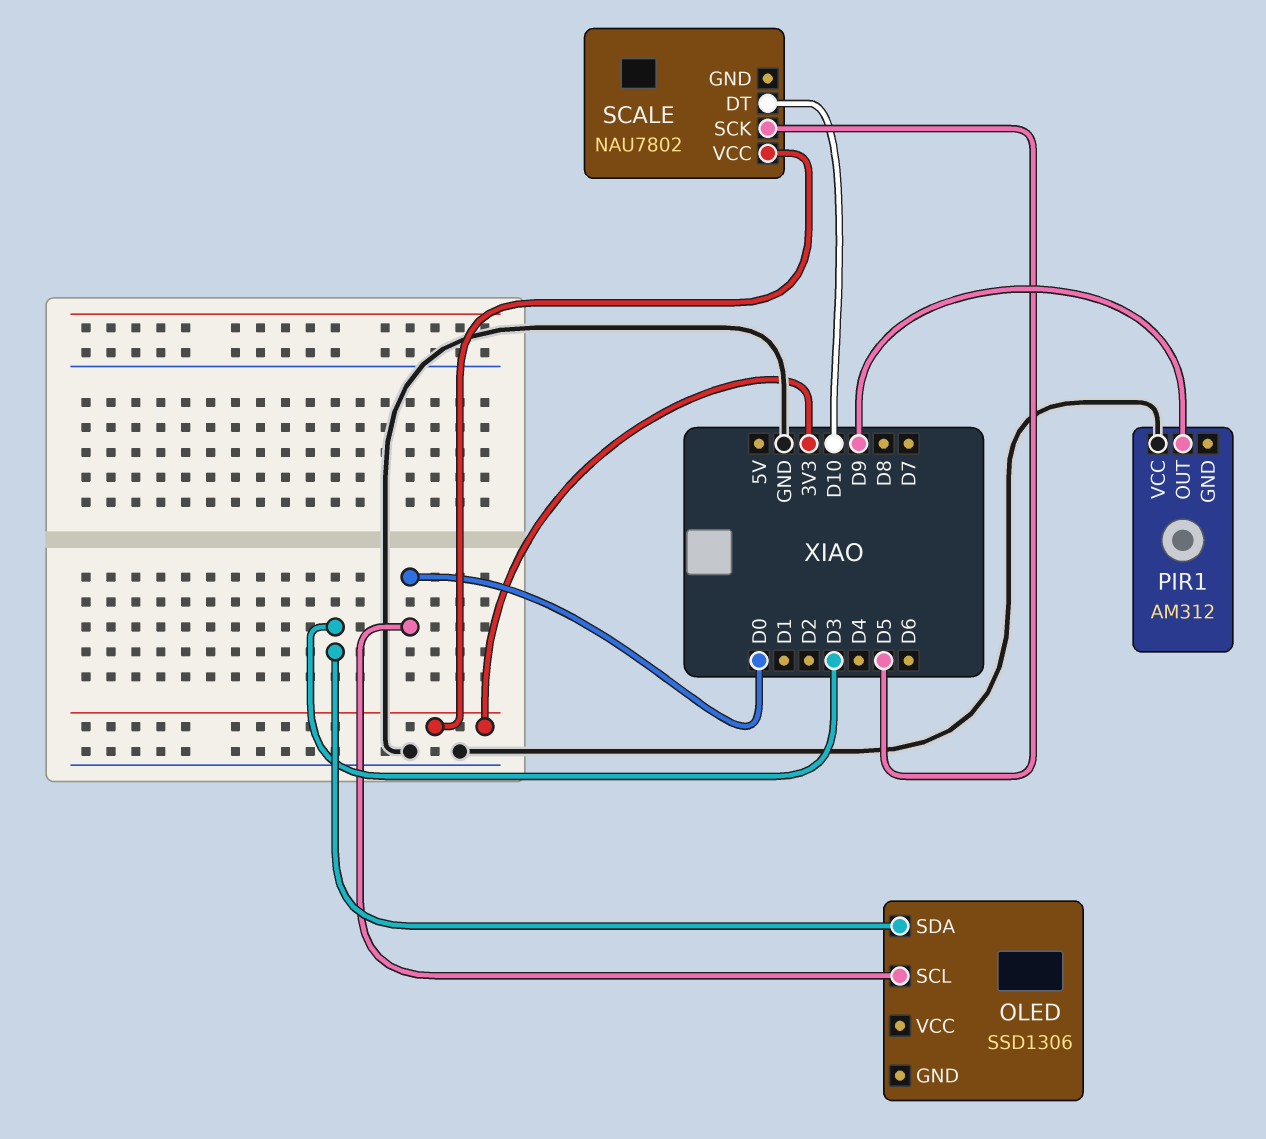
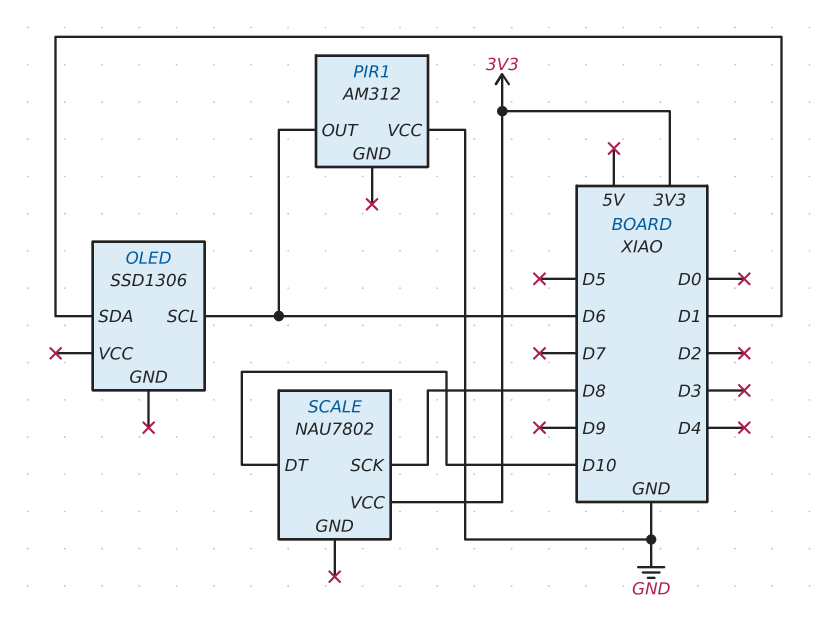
OLED pin SCL: D0 -> D6
OLED pin SDA: D3 -> D1
PIR1 pin OUT: D9 -> D6
SCALE pin SCK: D5 -> D8

